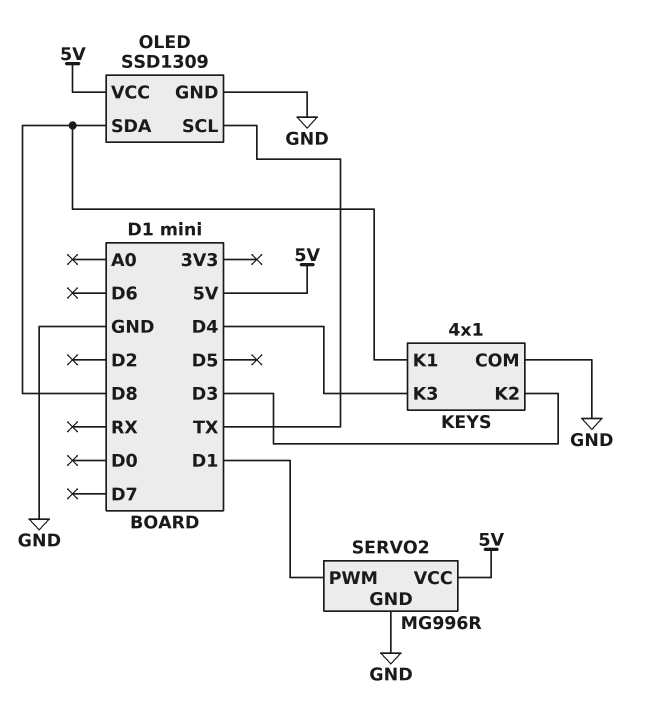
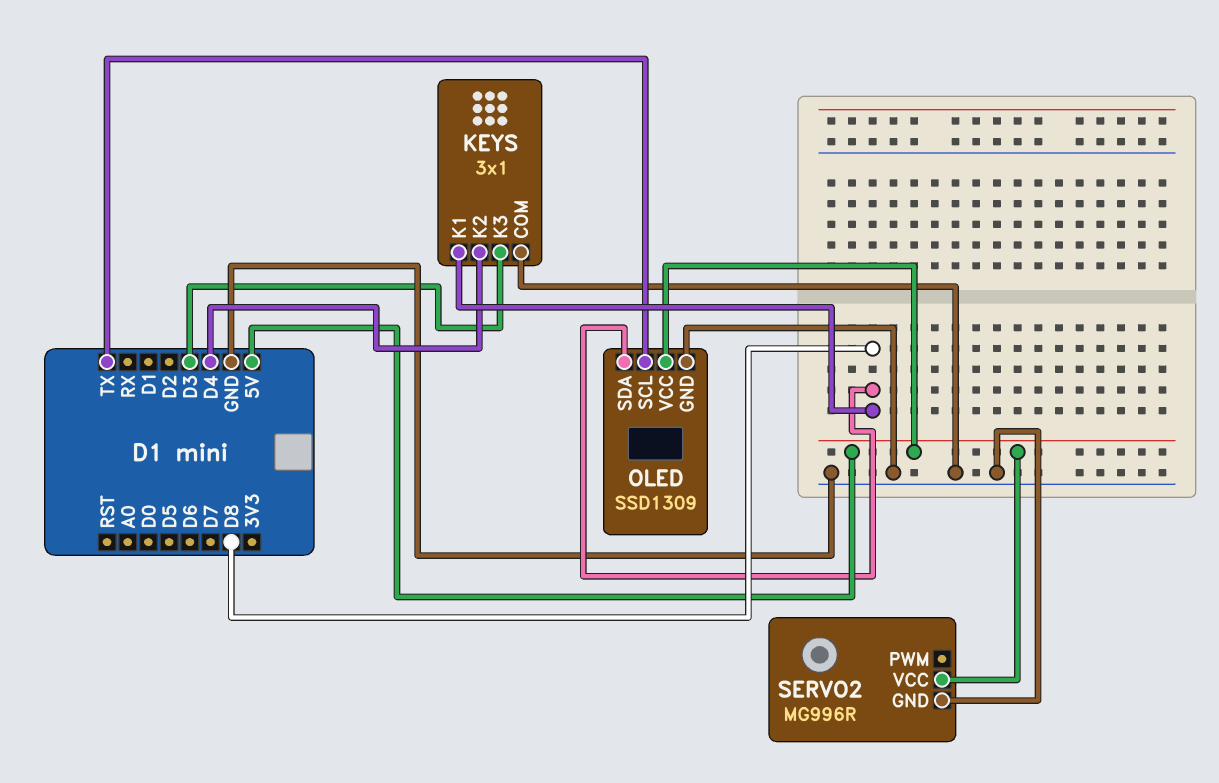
KEYS: 4x1 -> 3x1
KEYS pin K2: D3 -> D4
KEYS pin K3: D4 -> D3
SERVO2 pin PWM: D1 -> none

